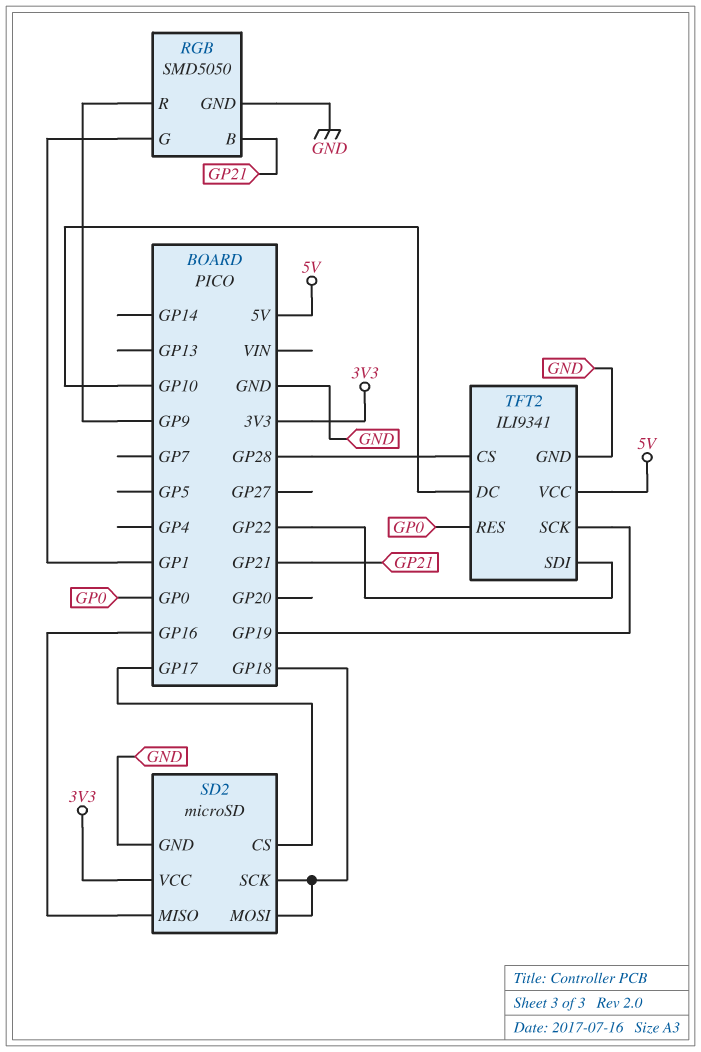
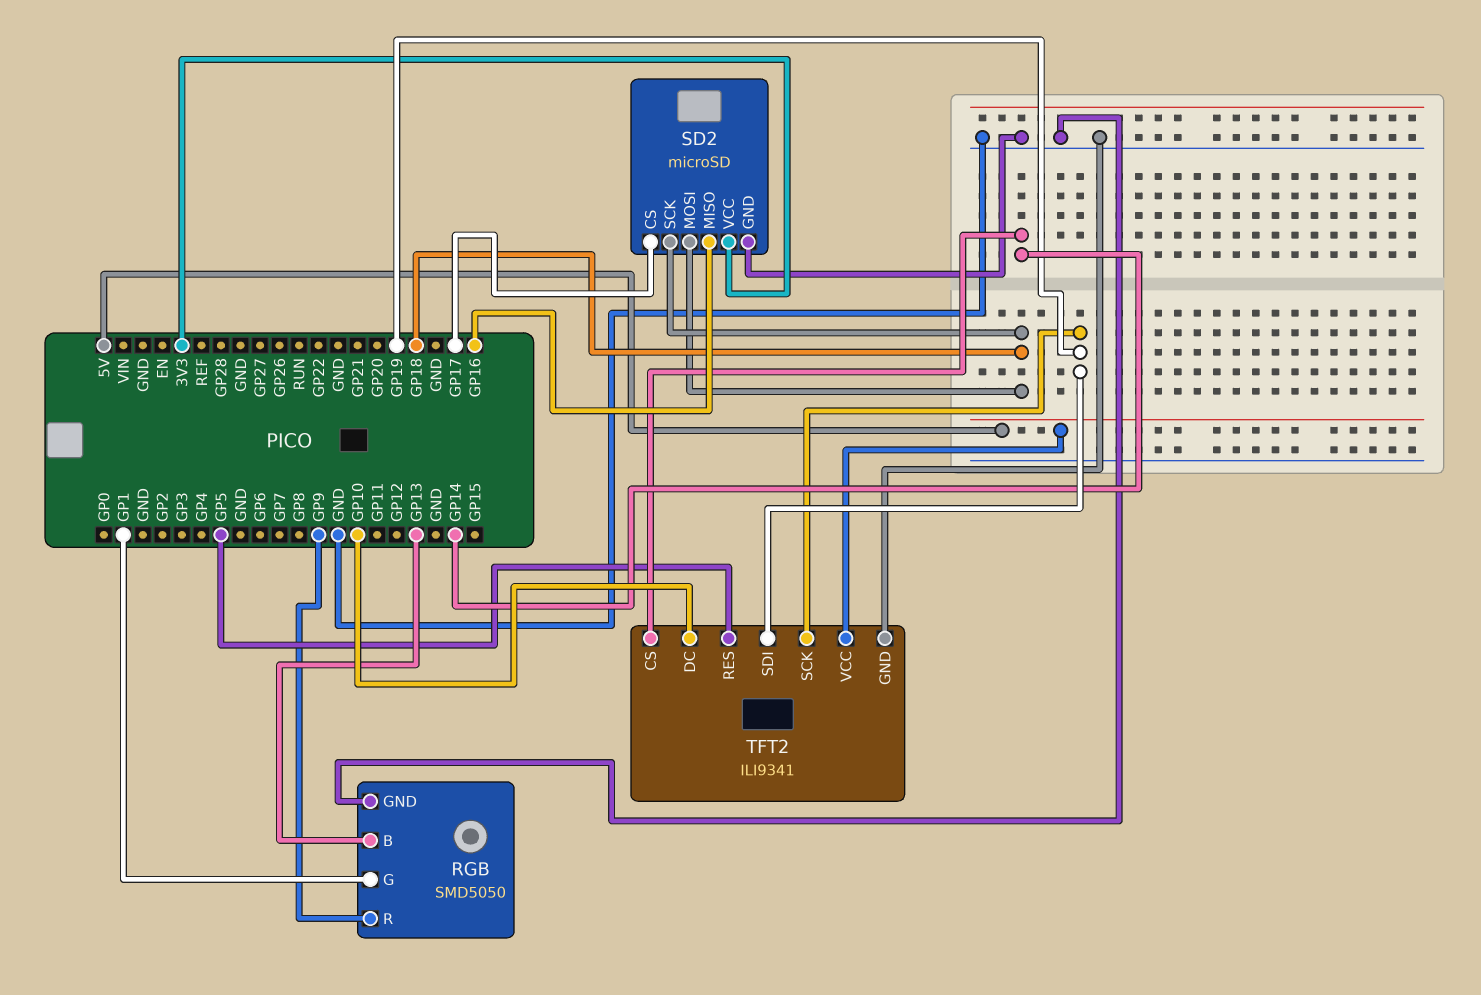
RGB pin B: GP21 -> GP13
TFT2 pin CS: GP28 -> GP14
TFT2 pin RES: GP0 -> GP5
TFT2 pin SDI: GP22 -> GP19

